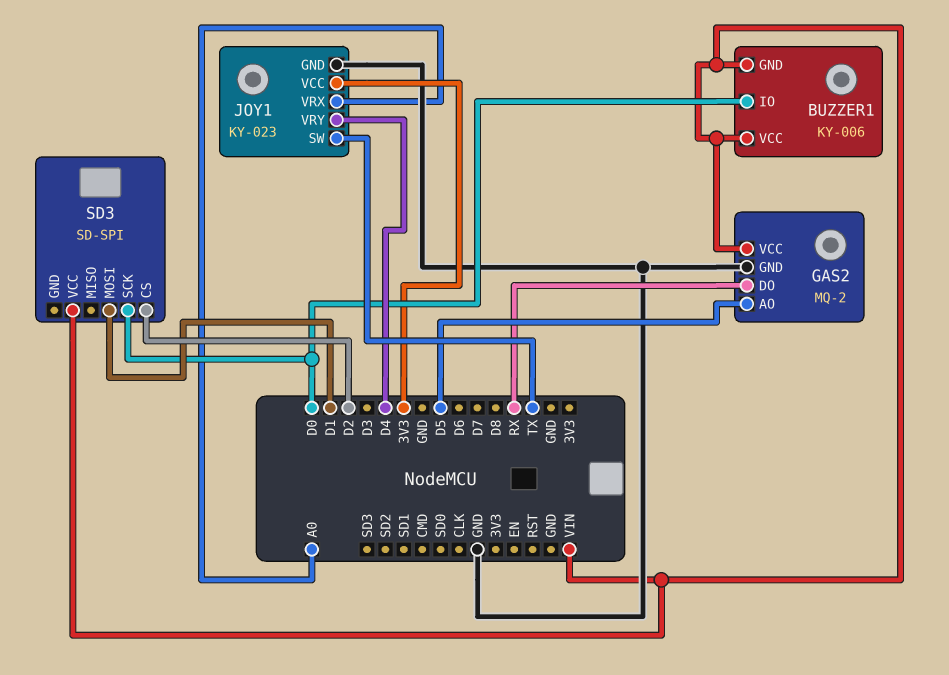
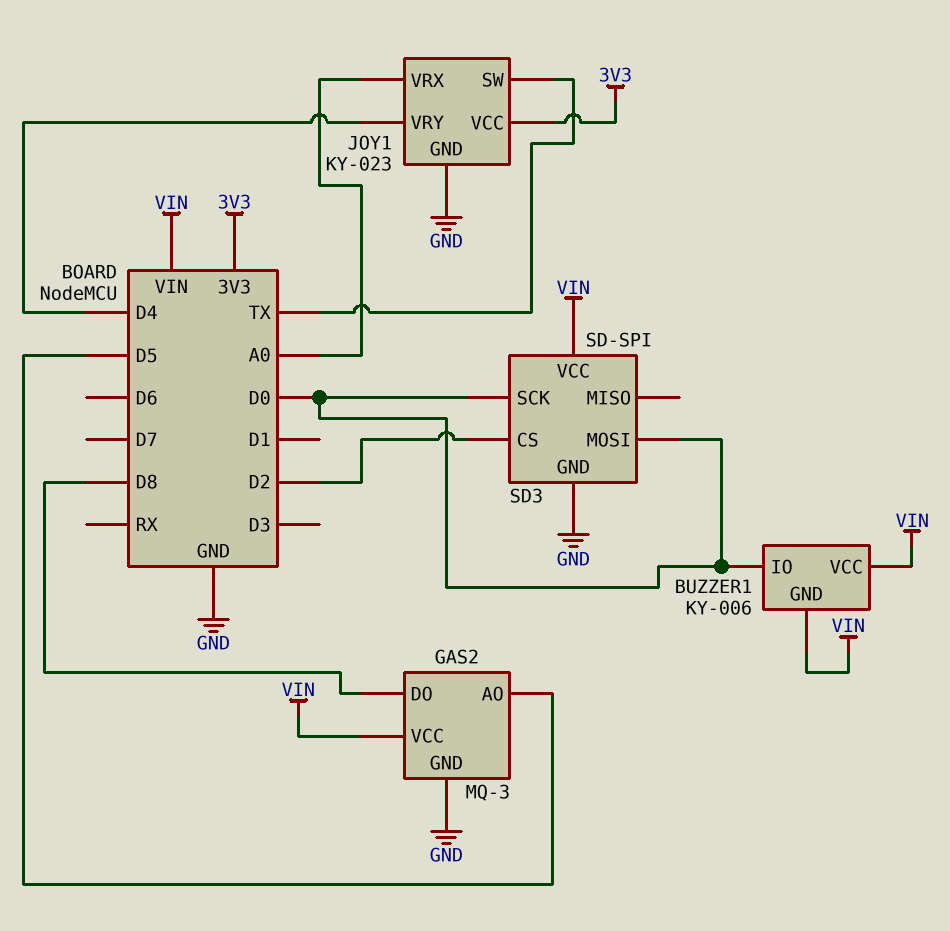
GAS2: MQ-2 -> MQ-3
GAS2 pin DO: RX -> D8
SD3 pin GND: none -> GND
SD3 pin MOSI: D1 -> D0

